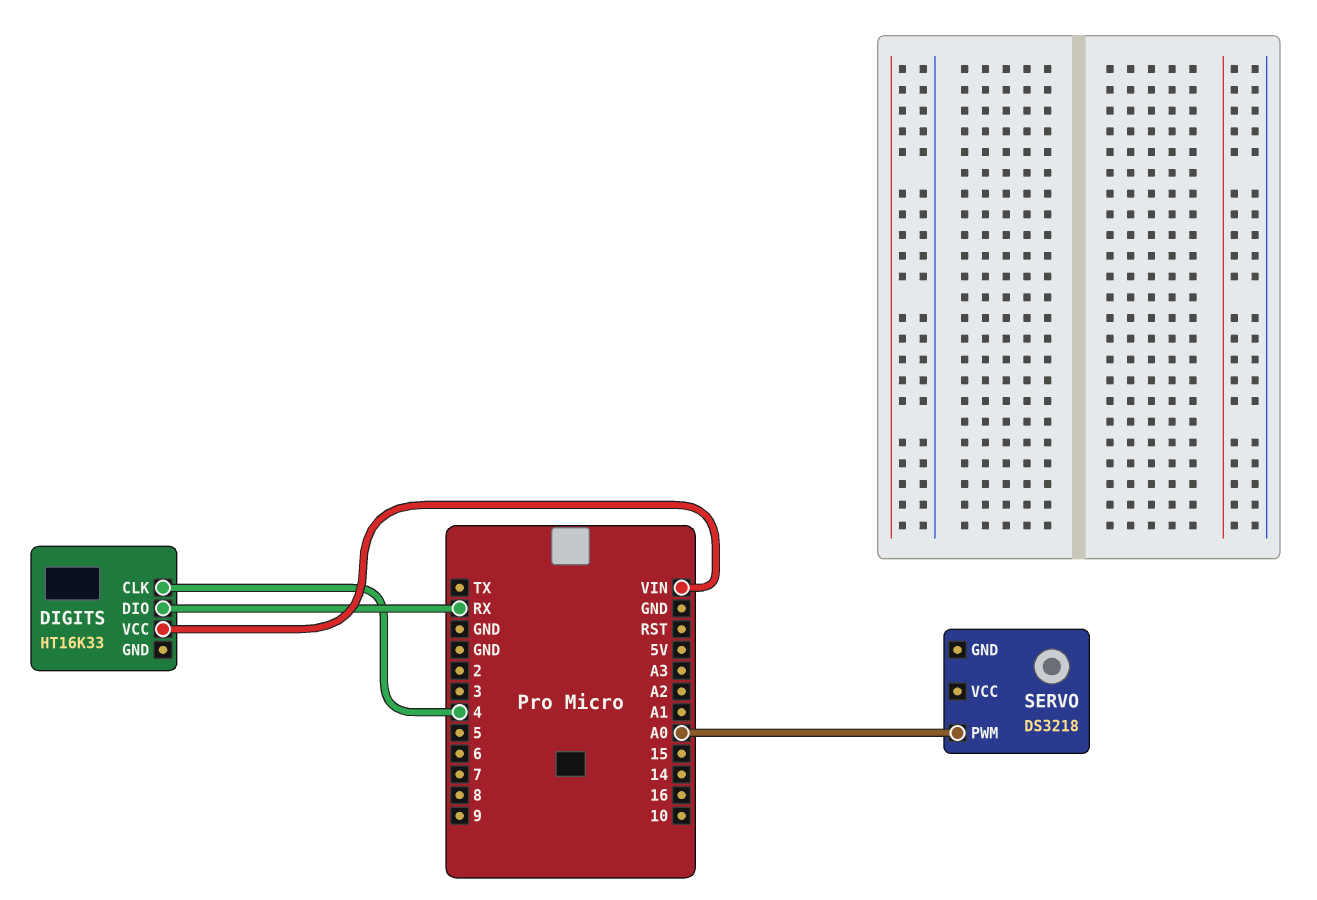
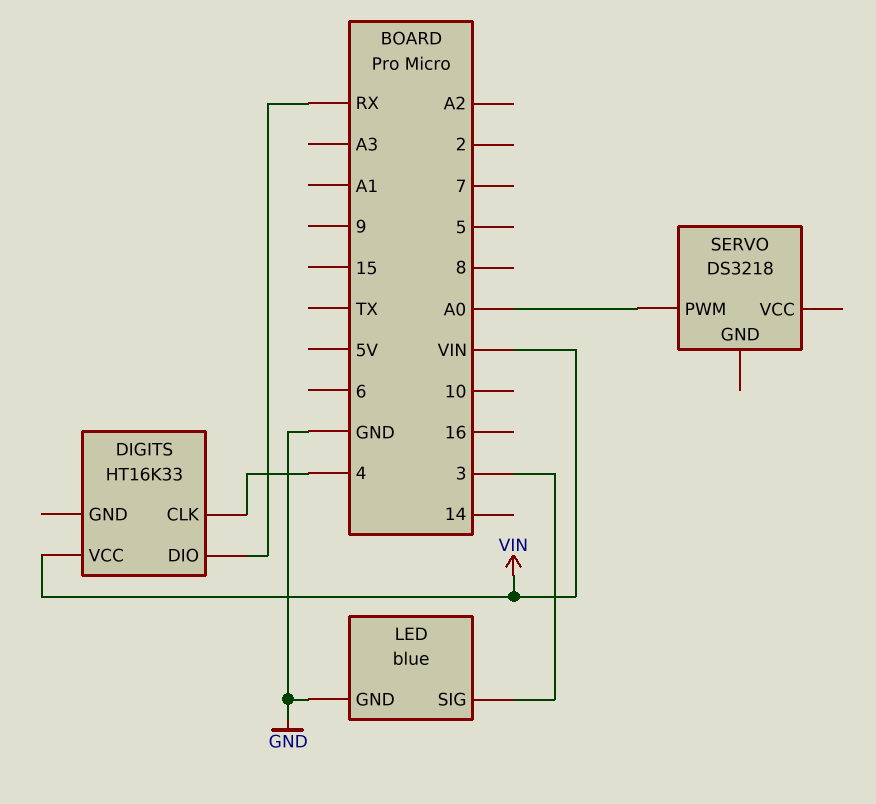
LED: none -> blue
LED pin GND: none -> GND
LED pin SIG: none -> 3

